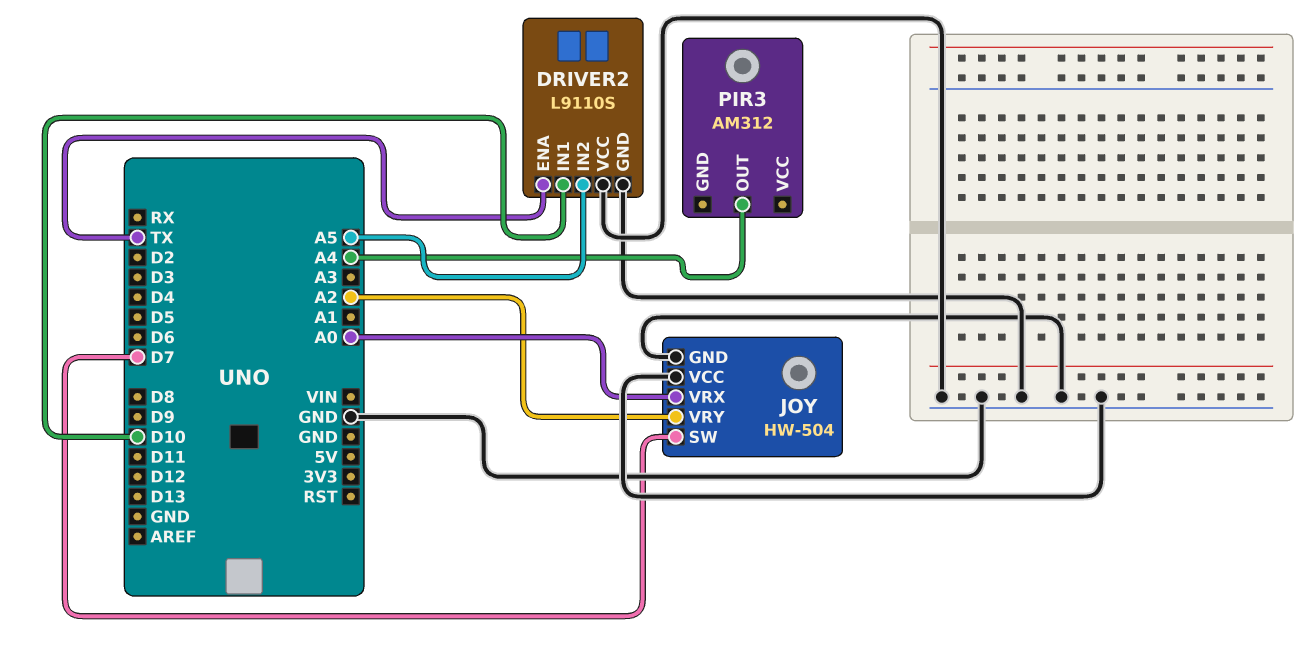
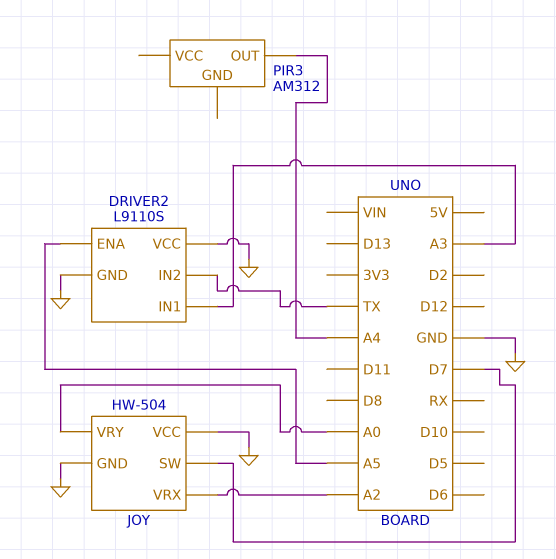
DRIVER2 pin ENA: TX -> A5
DRIVER2 pin IN1: D10 -> A3
DRIVER2 pin IN2: A5 -> TX
JOY pin VRX: A0 -> A2
JOY pin VRY: A2 -> A0

